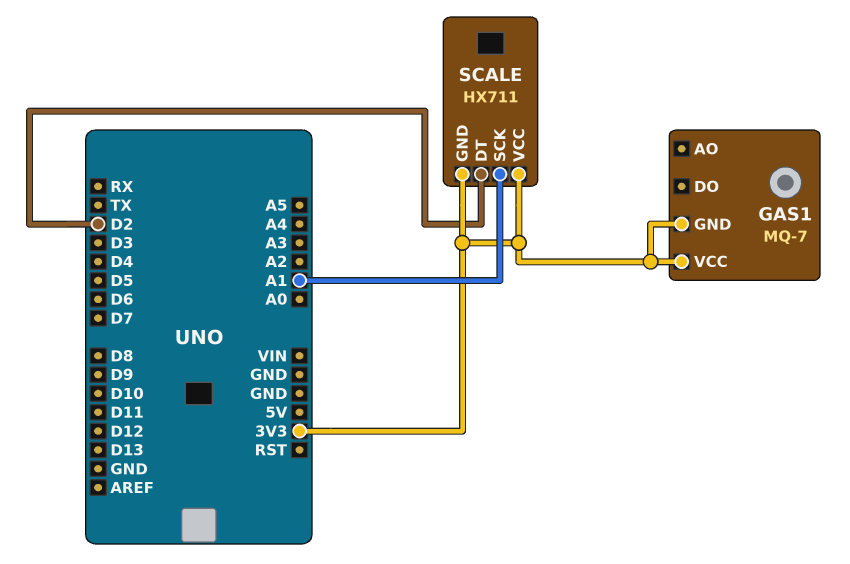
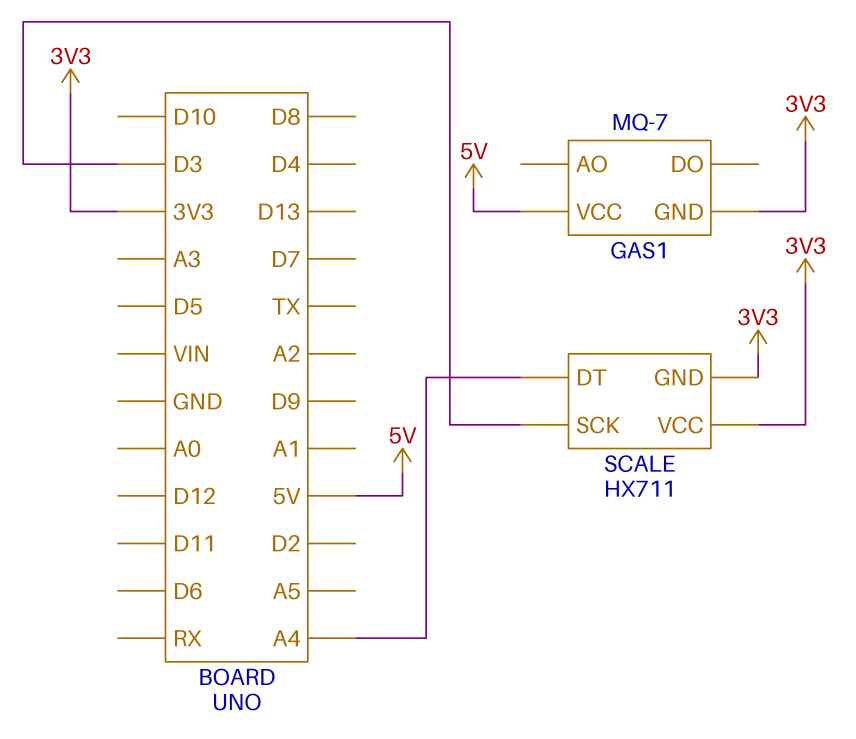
GAS1 pin VCC: 3V3 -> 5V
SCALE pin DT: D2 -> A4
SCALE pin SCK: A1 -> D3

